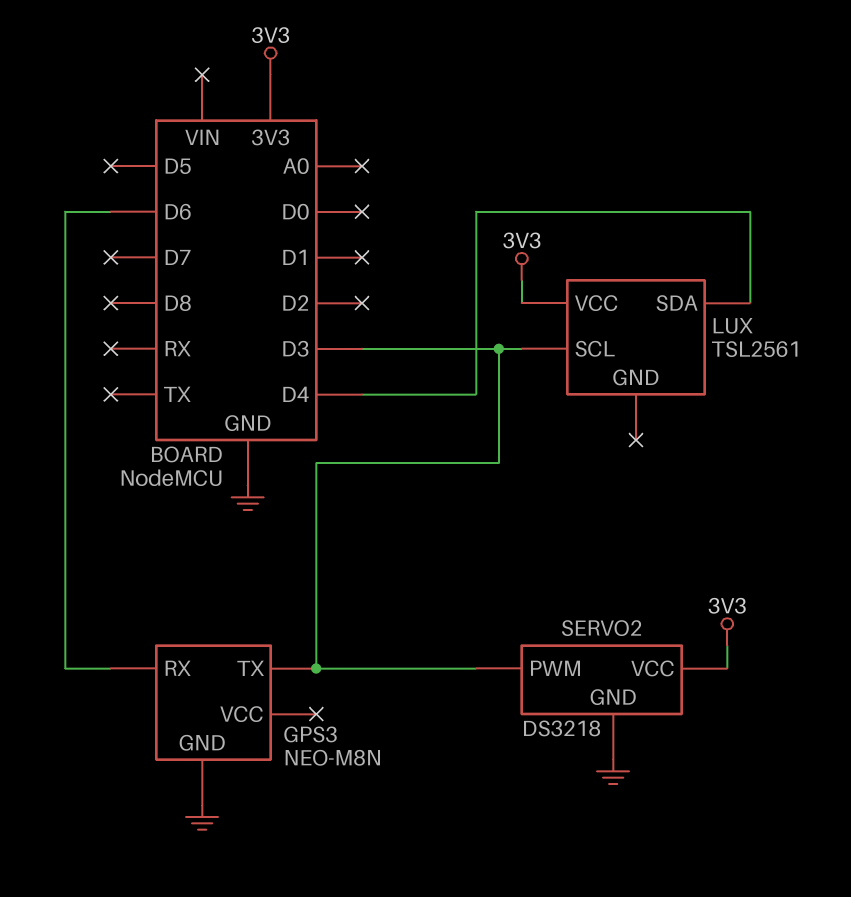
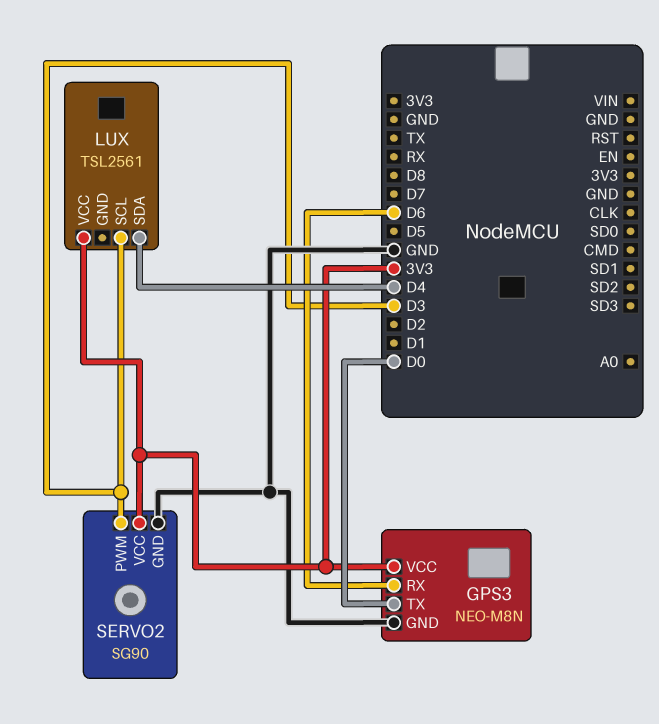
GPS3 pin TX: D3 -> D0
GPS3 pin VCC: none -> 3V3
SERVO2: DS3218 -> SG90

